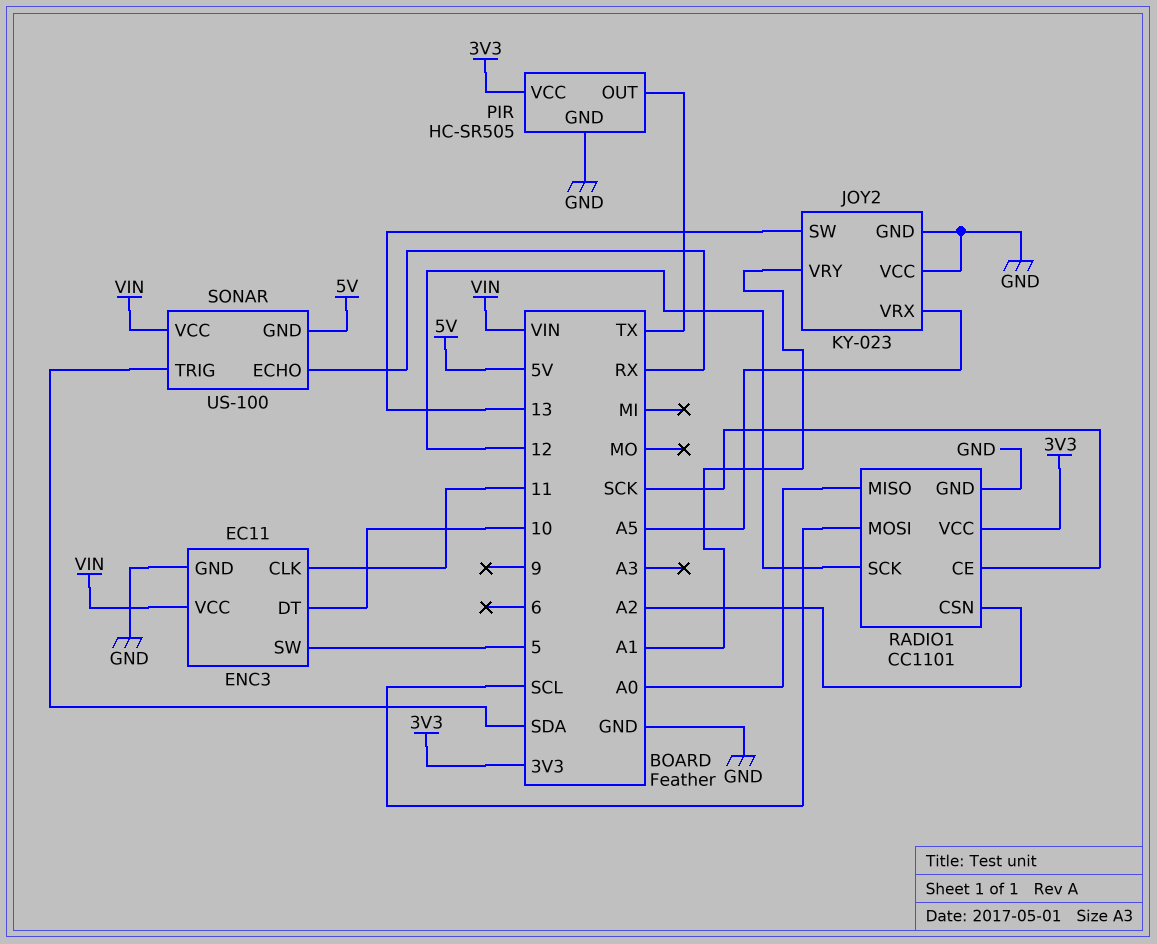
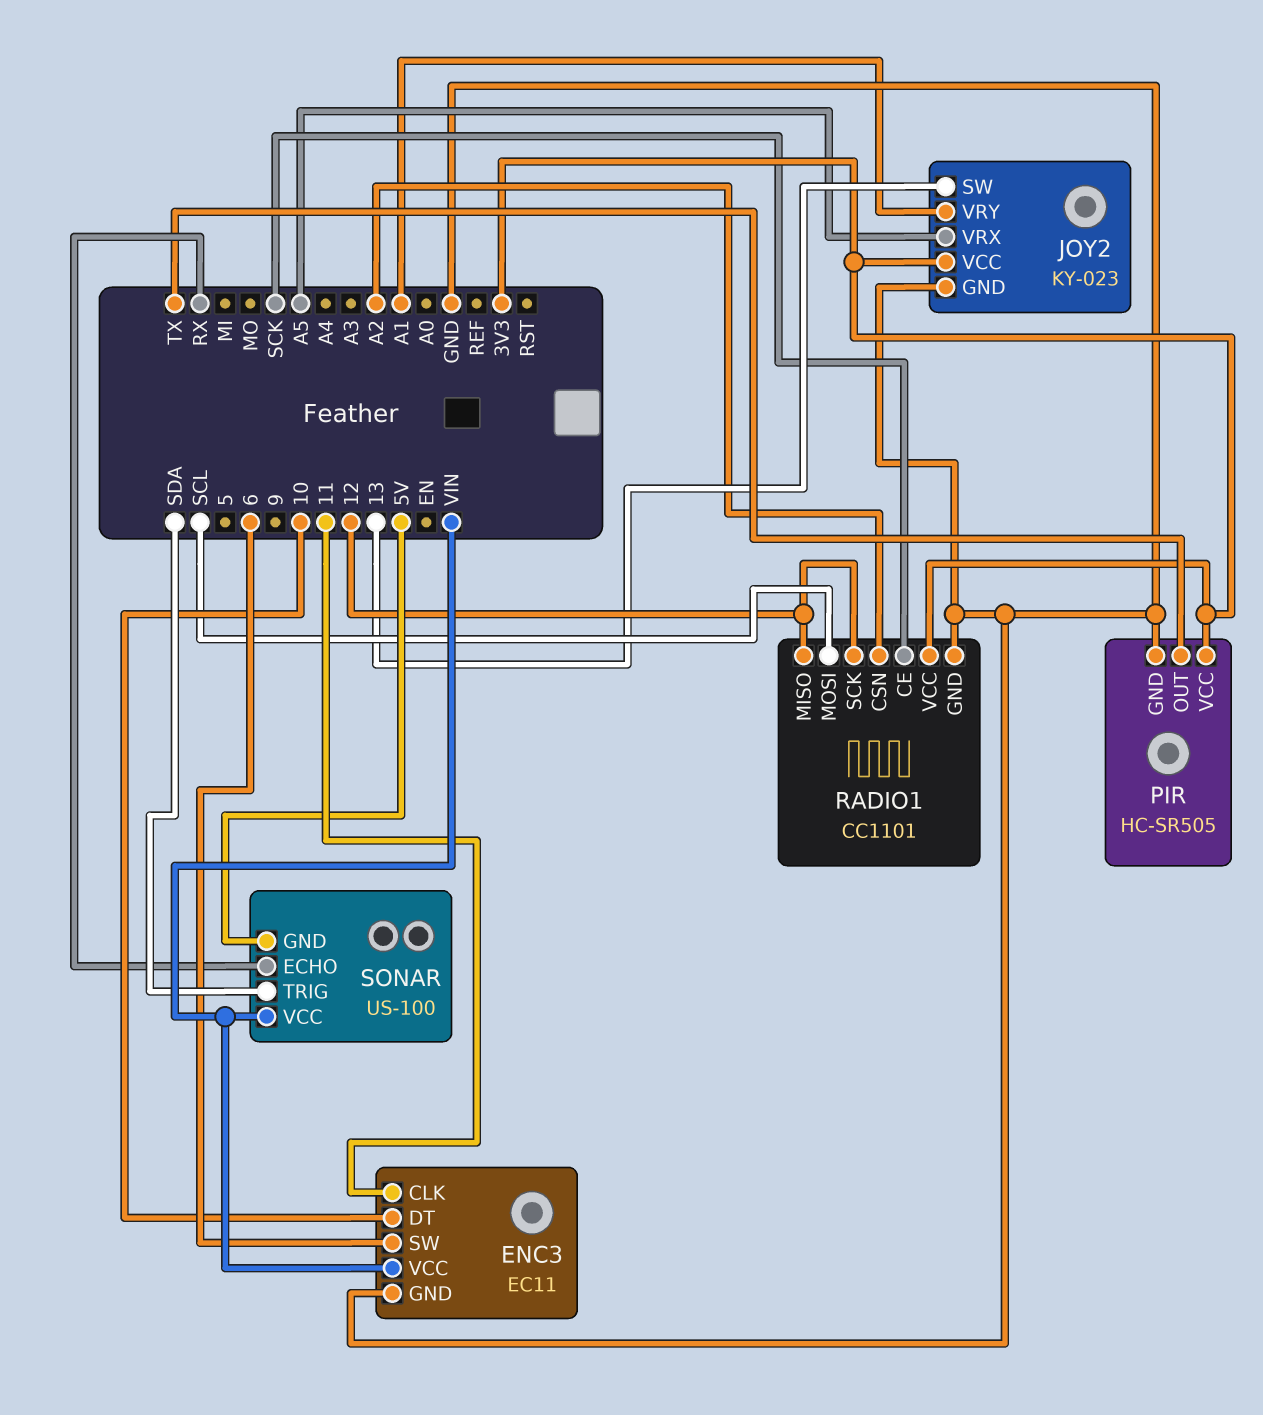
ENC3 pin SW: 5 -> 6
JOY2 pin VCC: GND -> 3V3
RADIO1 pin MISO: A0 -> 12

